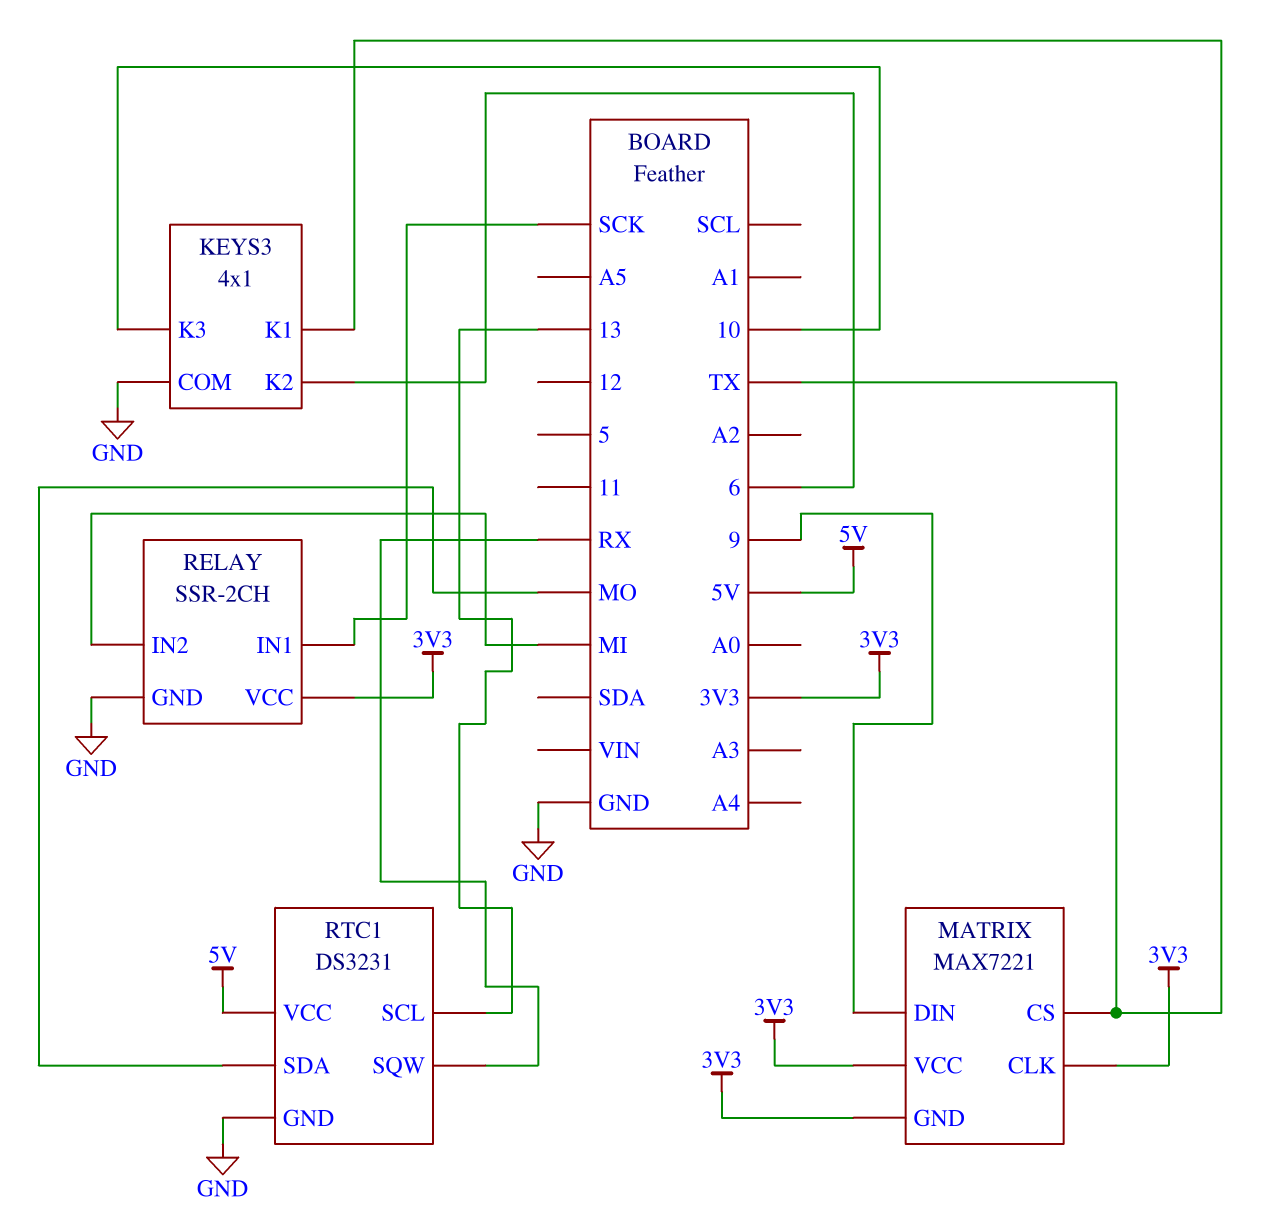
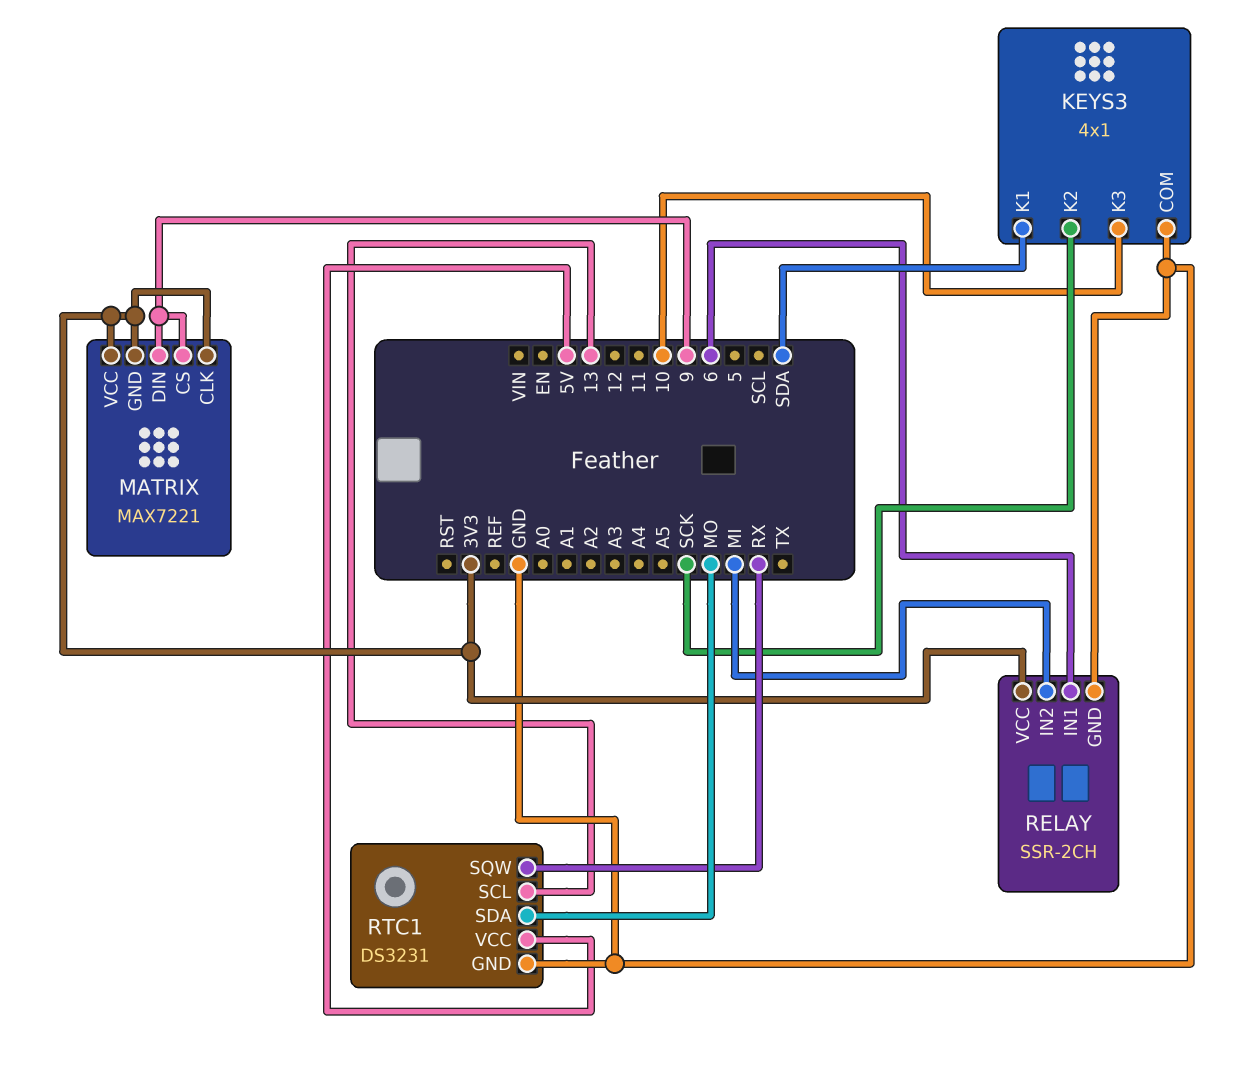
KEYS3 pin K1: TX -> SDA
KEYS3 pin K2: 6 -> SCK
MATRIX pin CS: TX -> 9
RELAY pin IN1: SCK -> 6

